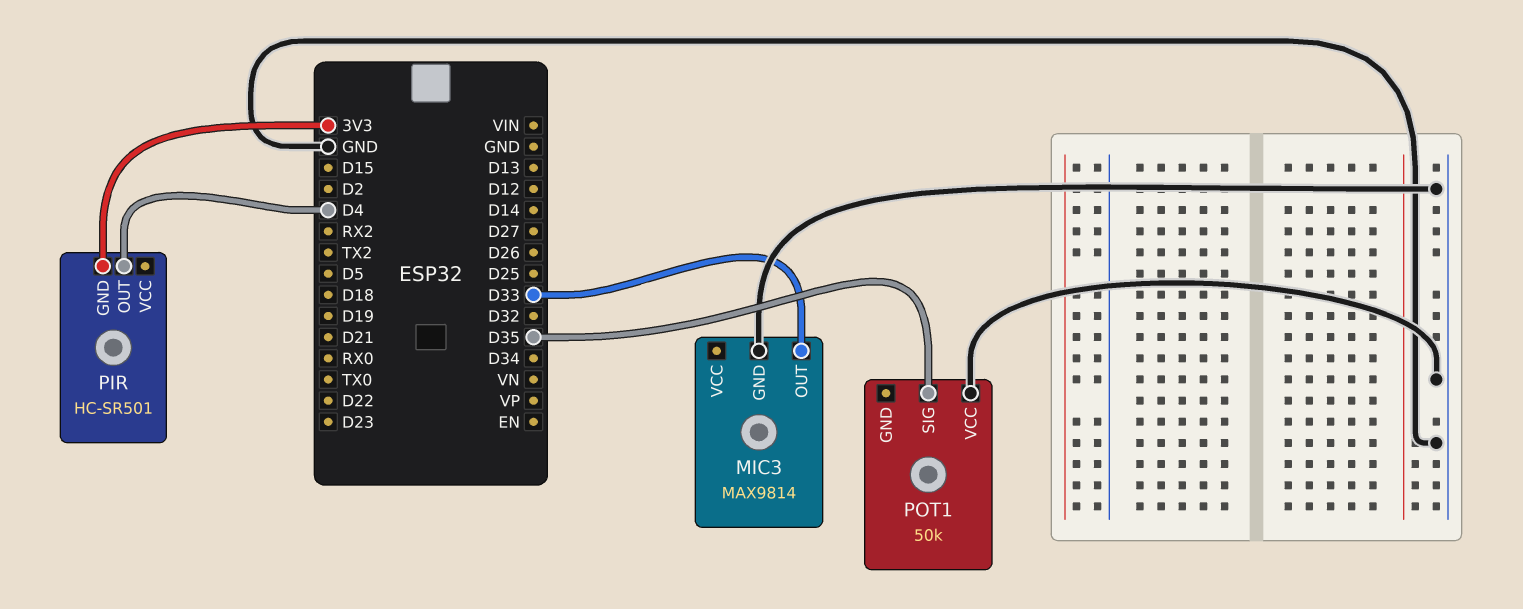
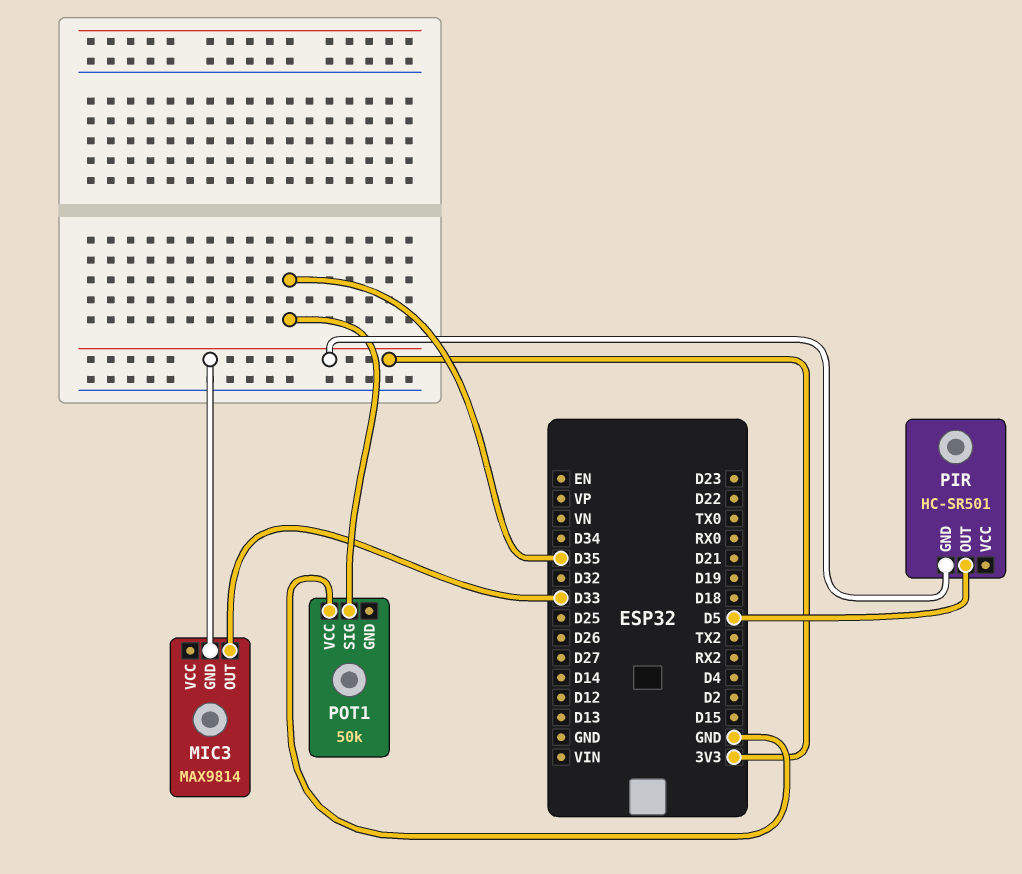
MIC3 pin GND: GND -> 3V3
PIR pin OUT: D4 -> D5

